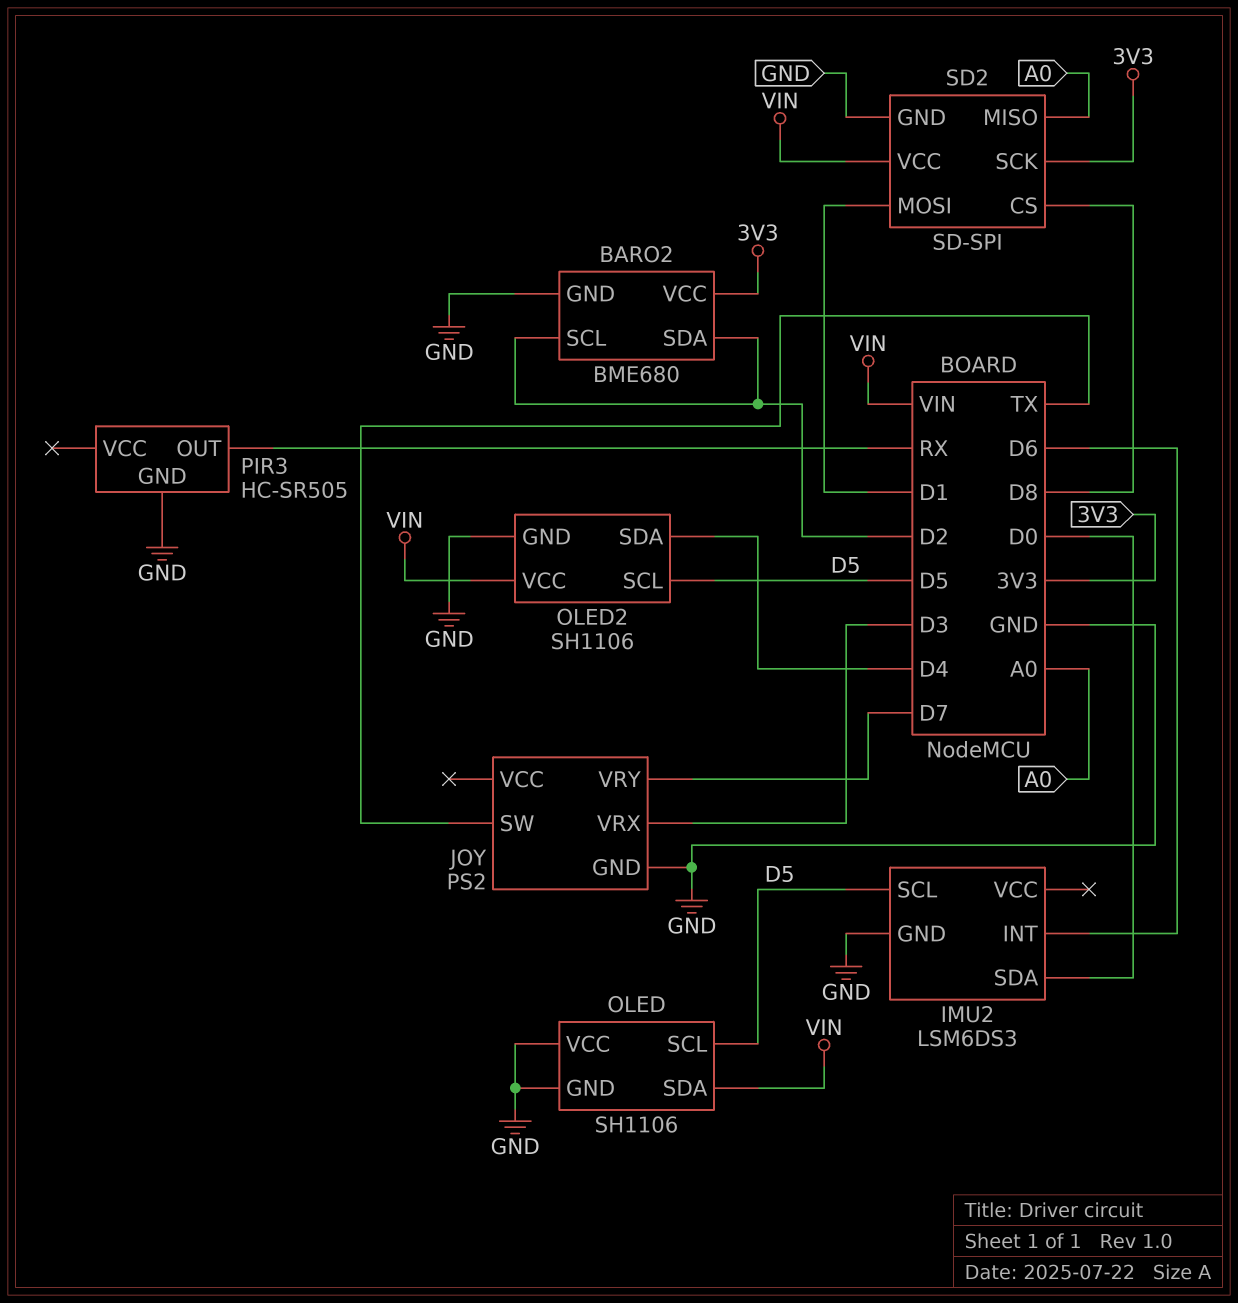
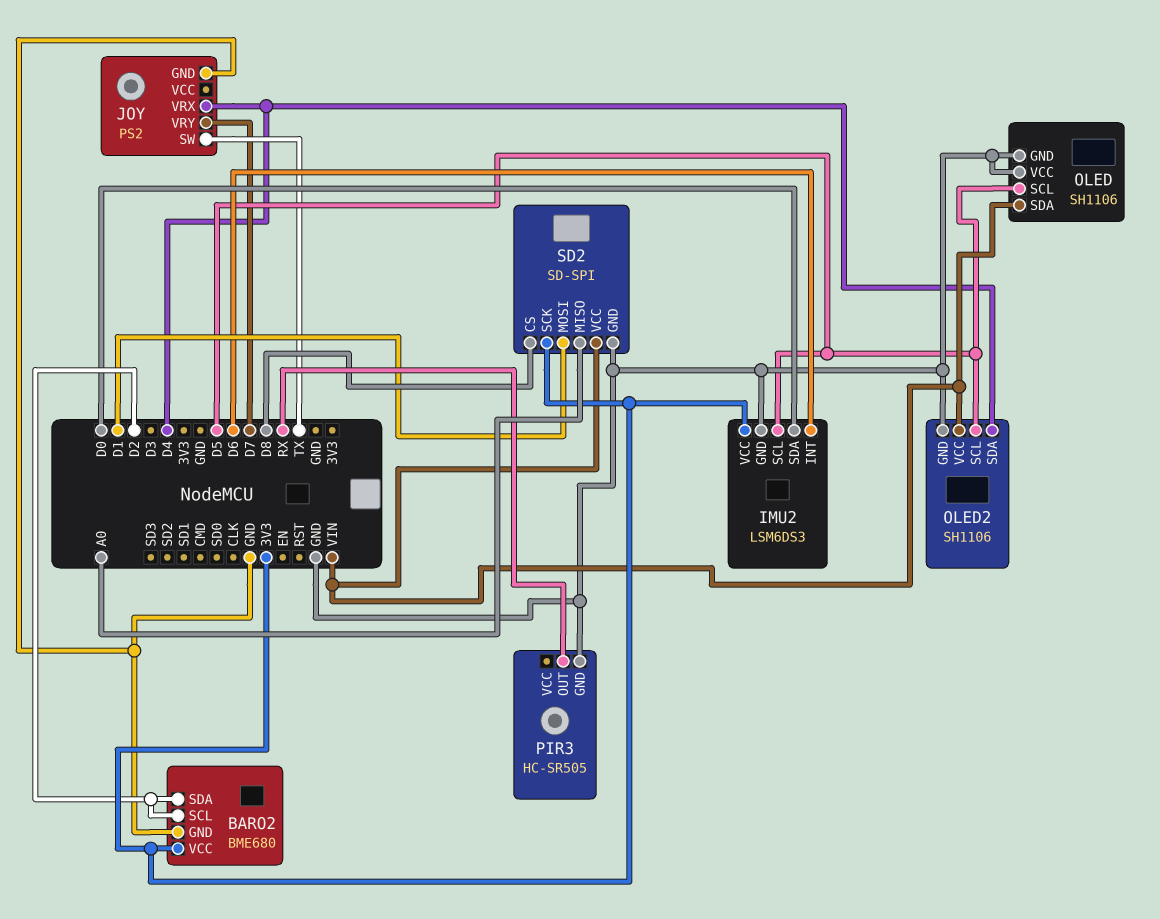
IMU2 pin VCC: none -> 3V3
JOY pin VRX: D3 -> D4

